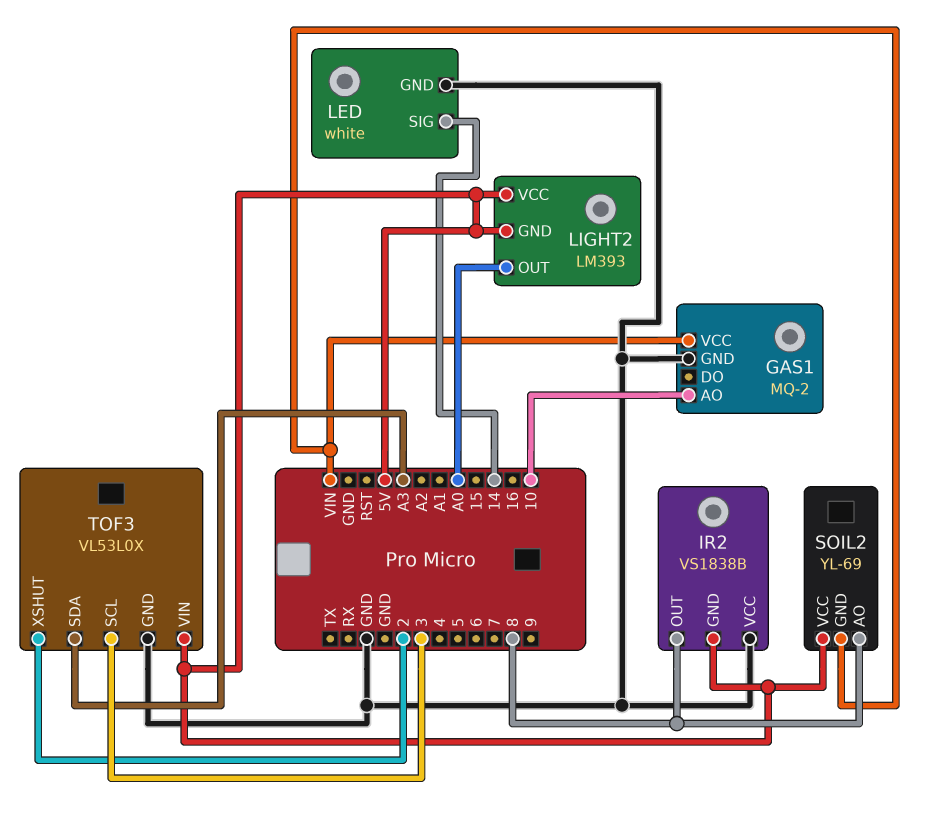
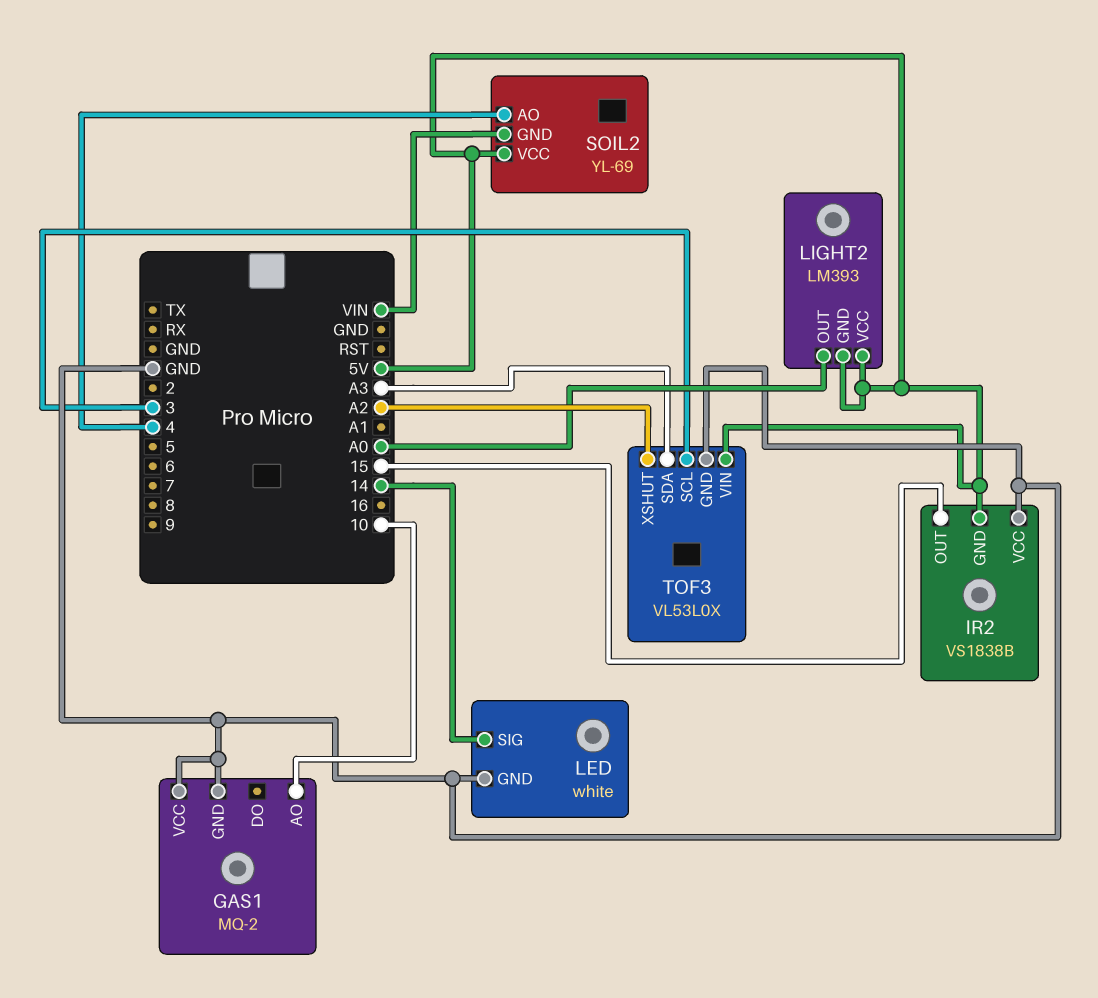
GAS1 pin VCC: VIN -> GND
IR2 pin OUT: 8 -> 15
SOIL2 pin AO: 8 -> 4
TOF3 pin XSHUT: 2 -> A2

